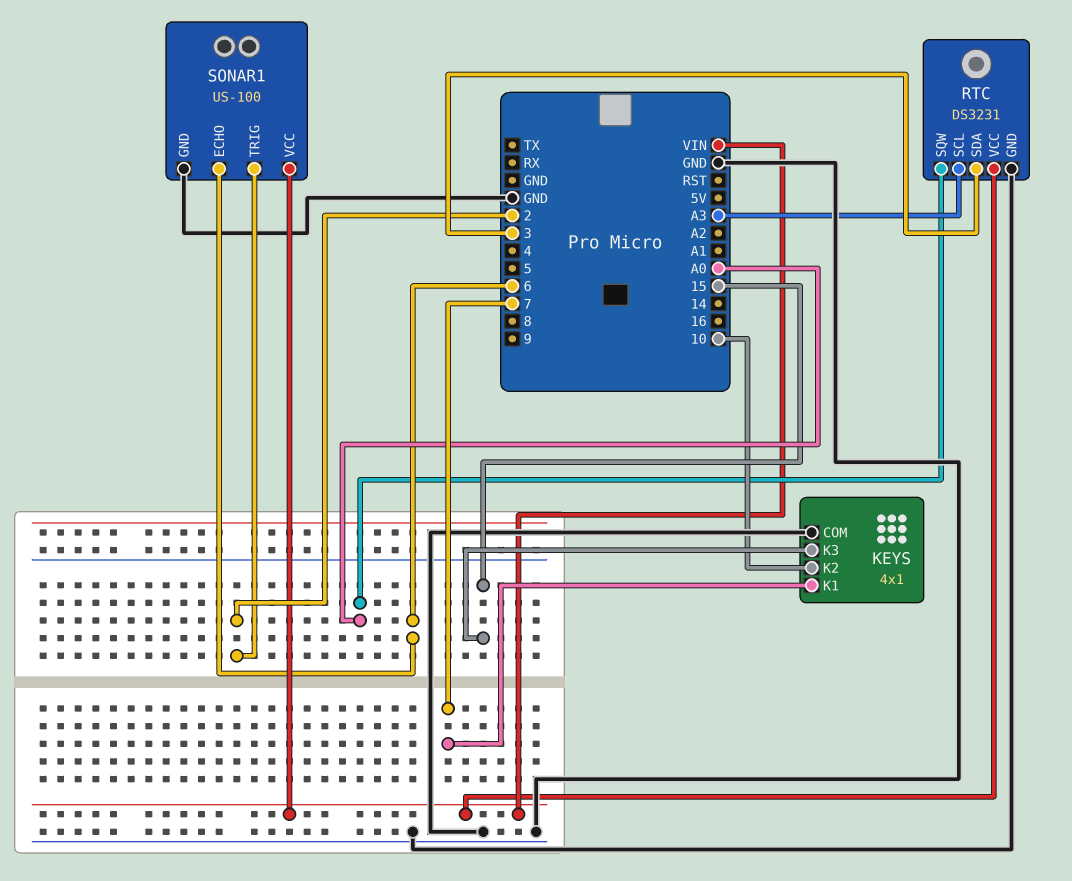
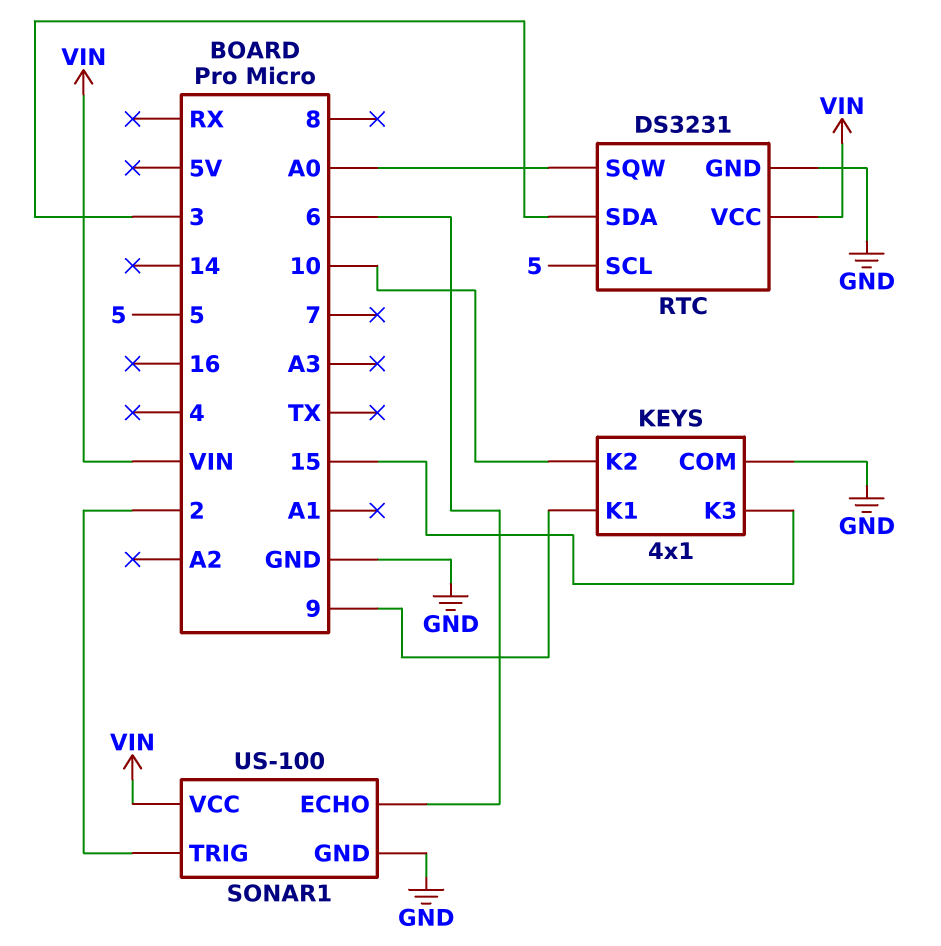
KEYS pin K1: 7 -> 9
RTC pin SCL: A3 -> 5

